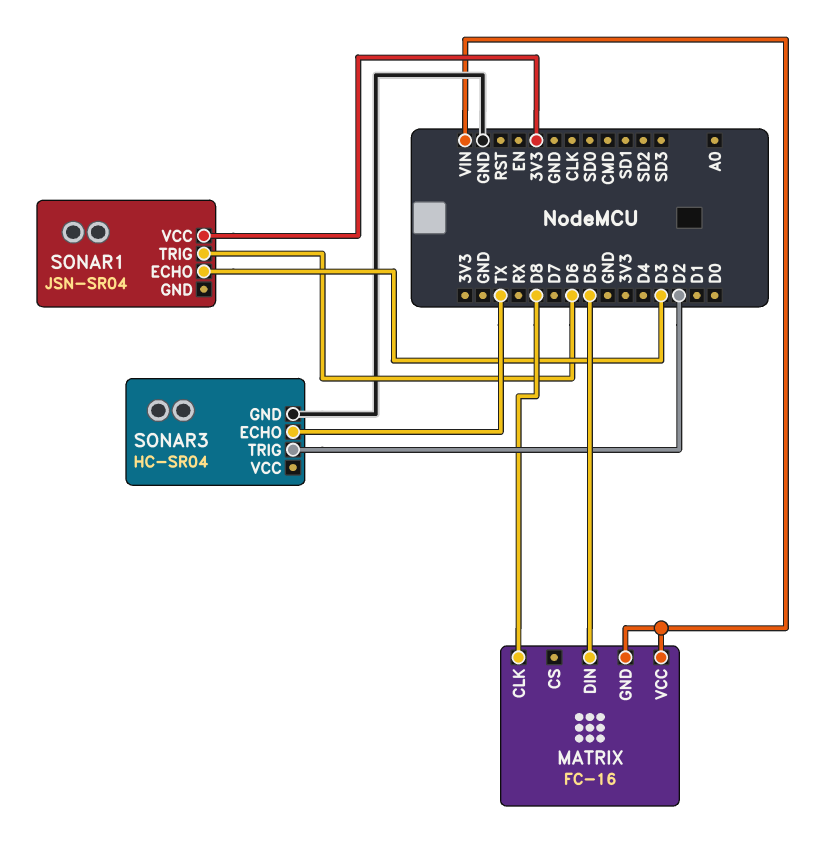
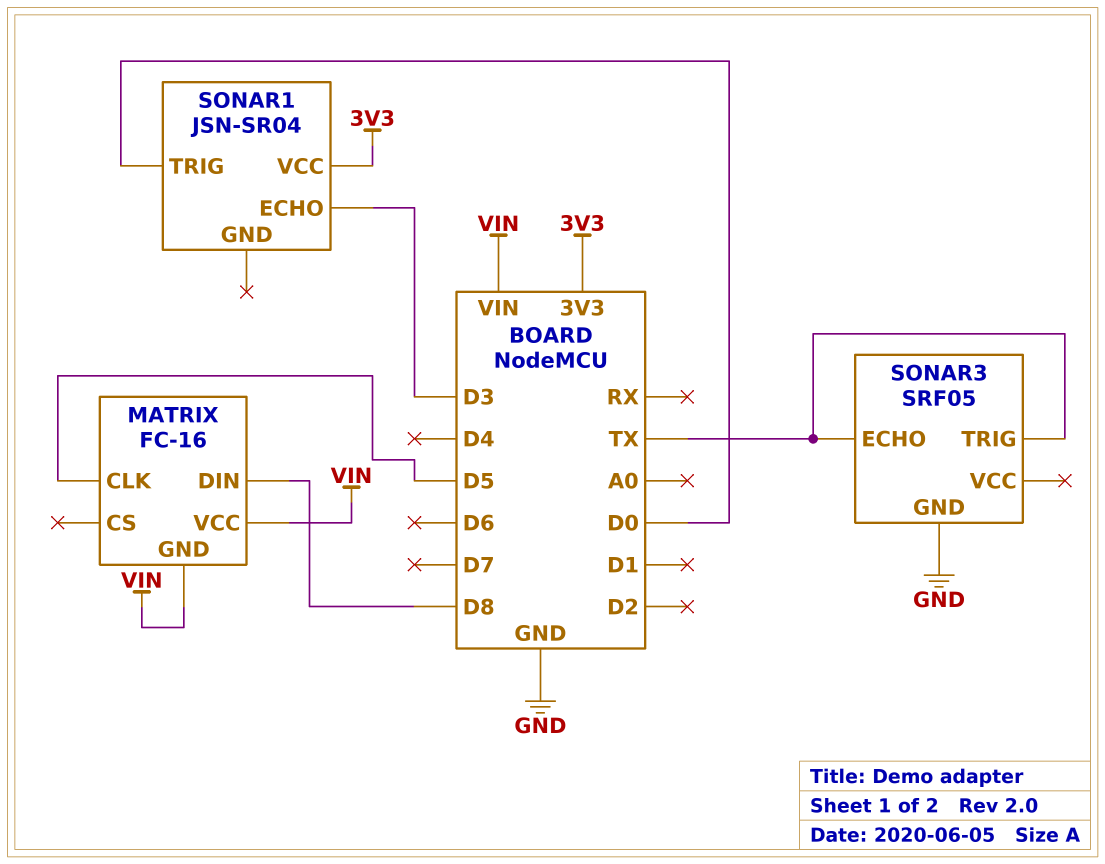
MATRIX pin CLK: D8 -> D5
MATRIX pin DIN: D5 -> D8
SONAR1 pin TRIG: D6 -> D0
SONAR3: HC-SR04 -> SRF05
SONAR3 pin TRIG: D2 -> TX

